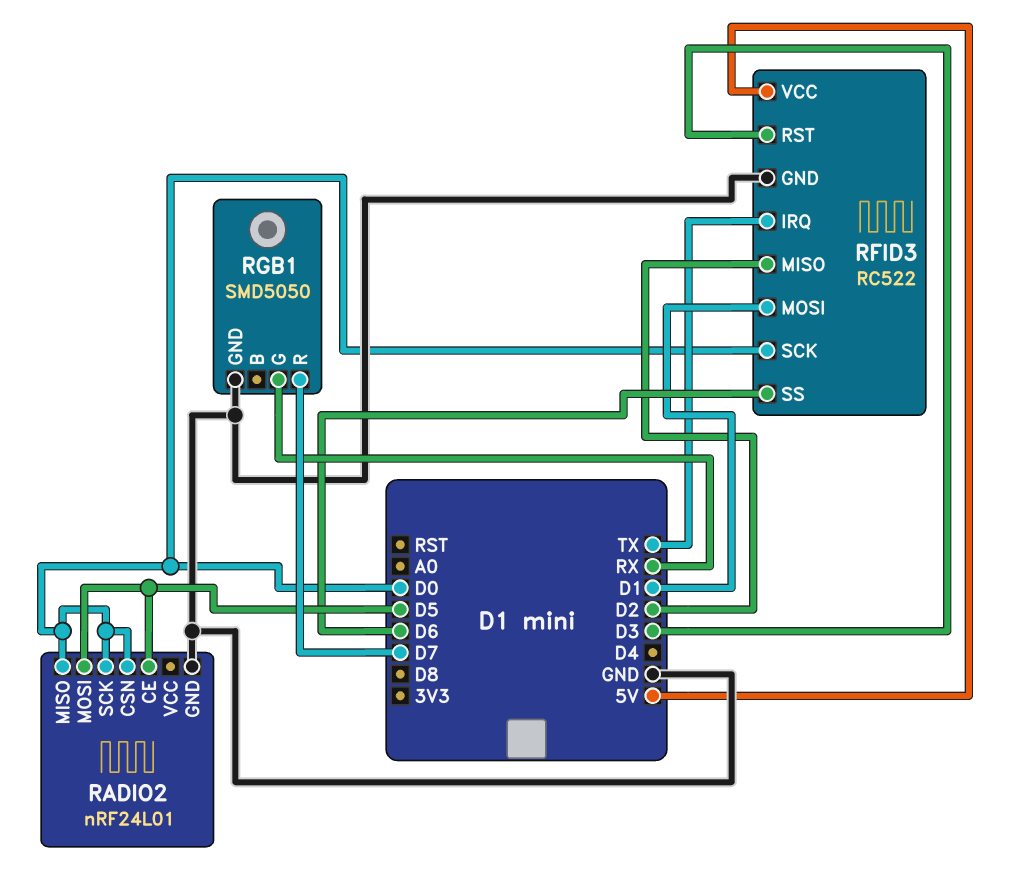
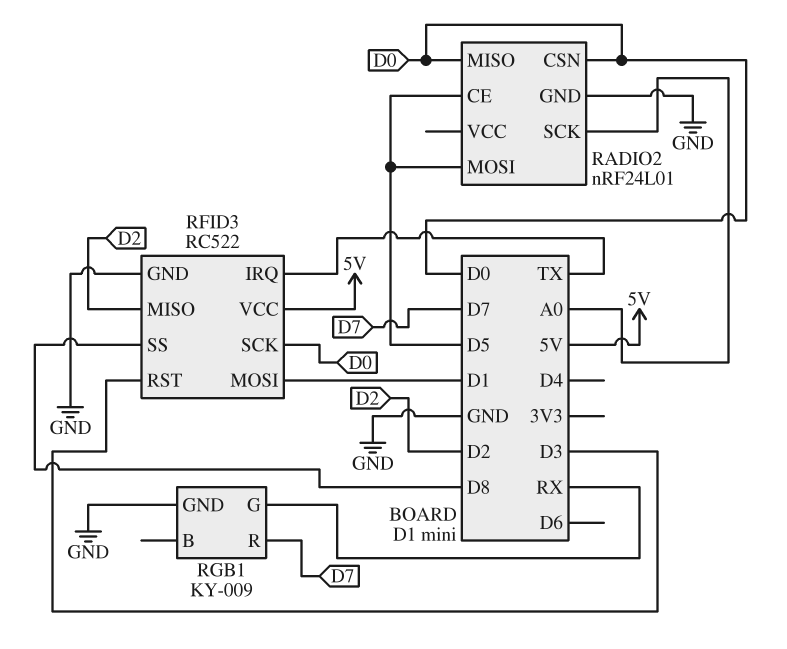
RADIO2 pin SCK: D0 -> A0
RFID3 pin SS: D6 -> D8
RGB1: SMD5050 -> KY-009

